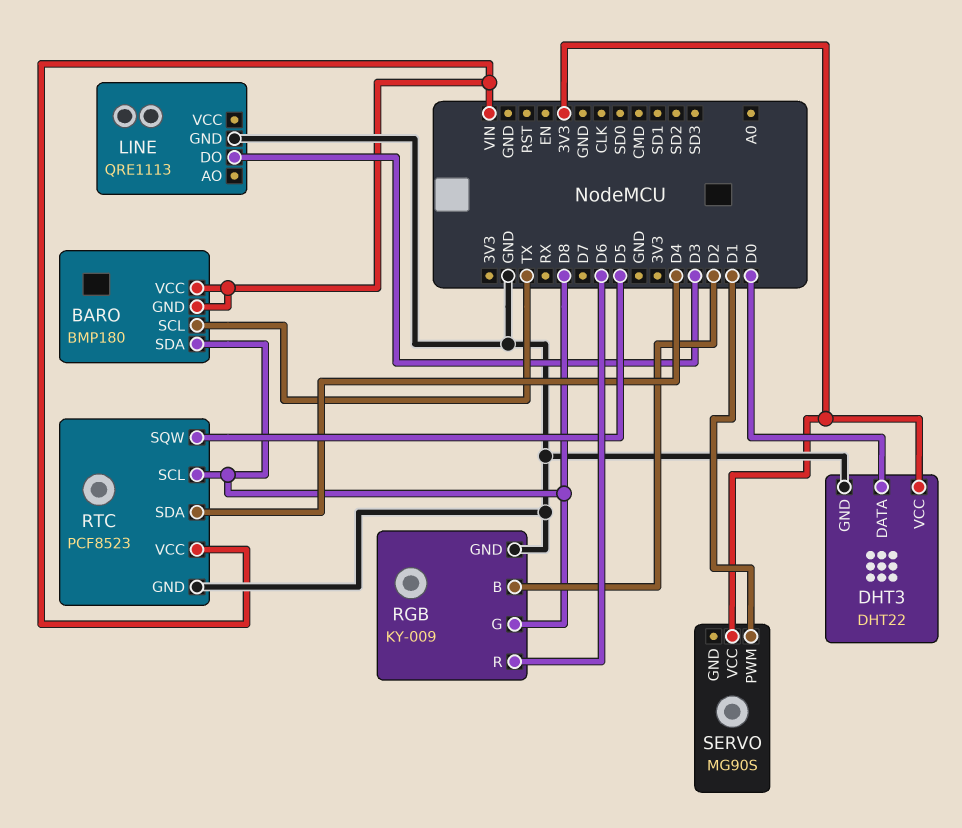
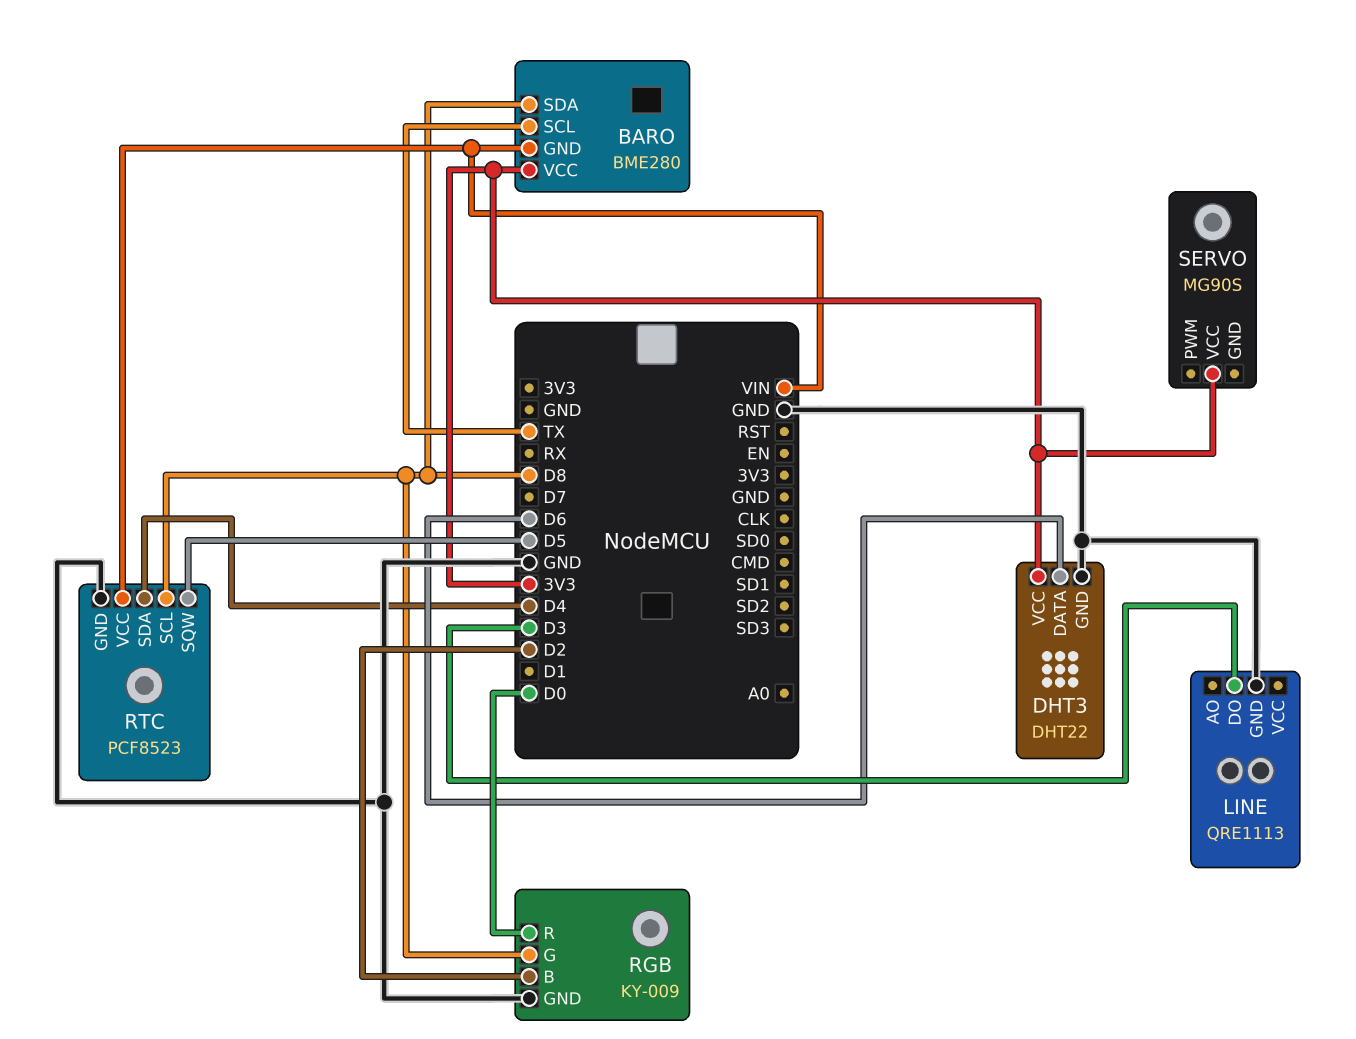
BARO: BMP180 -> BME280
BARO pin VCC: VIN -> 3V3
DHT3 pin DATA: D0 -> D6
RGB pin R: D6 -> D0
SERVO pin PWM: D1 -> none

